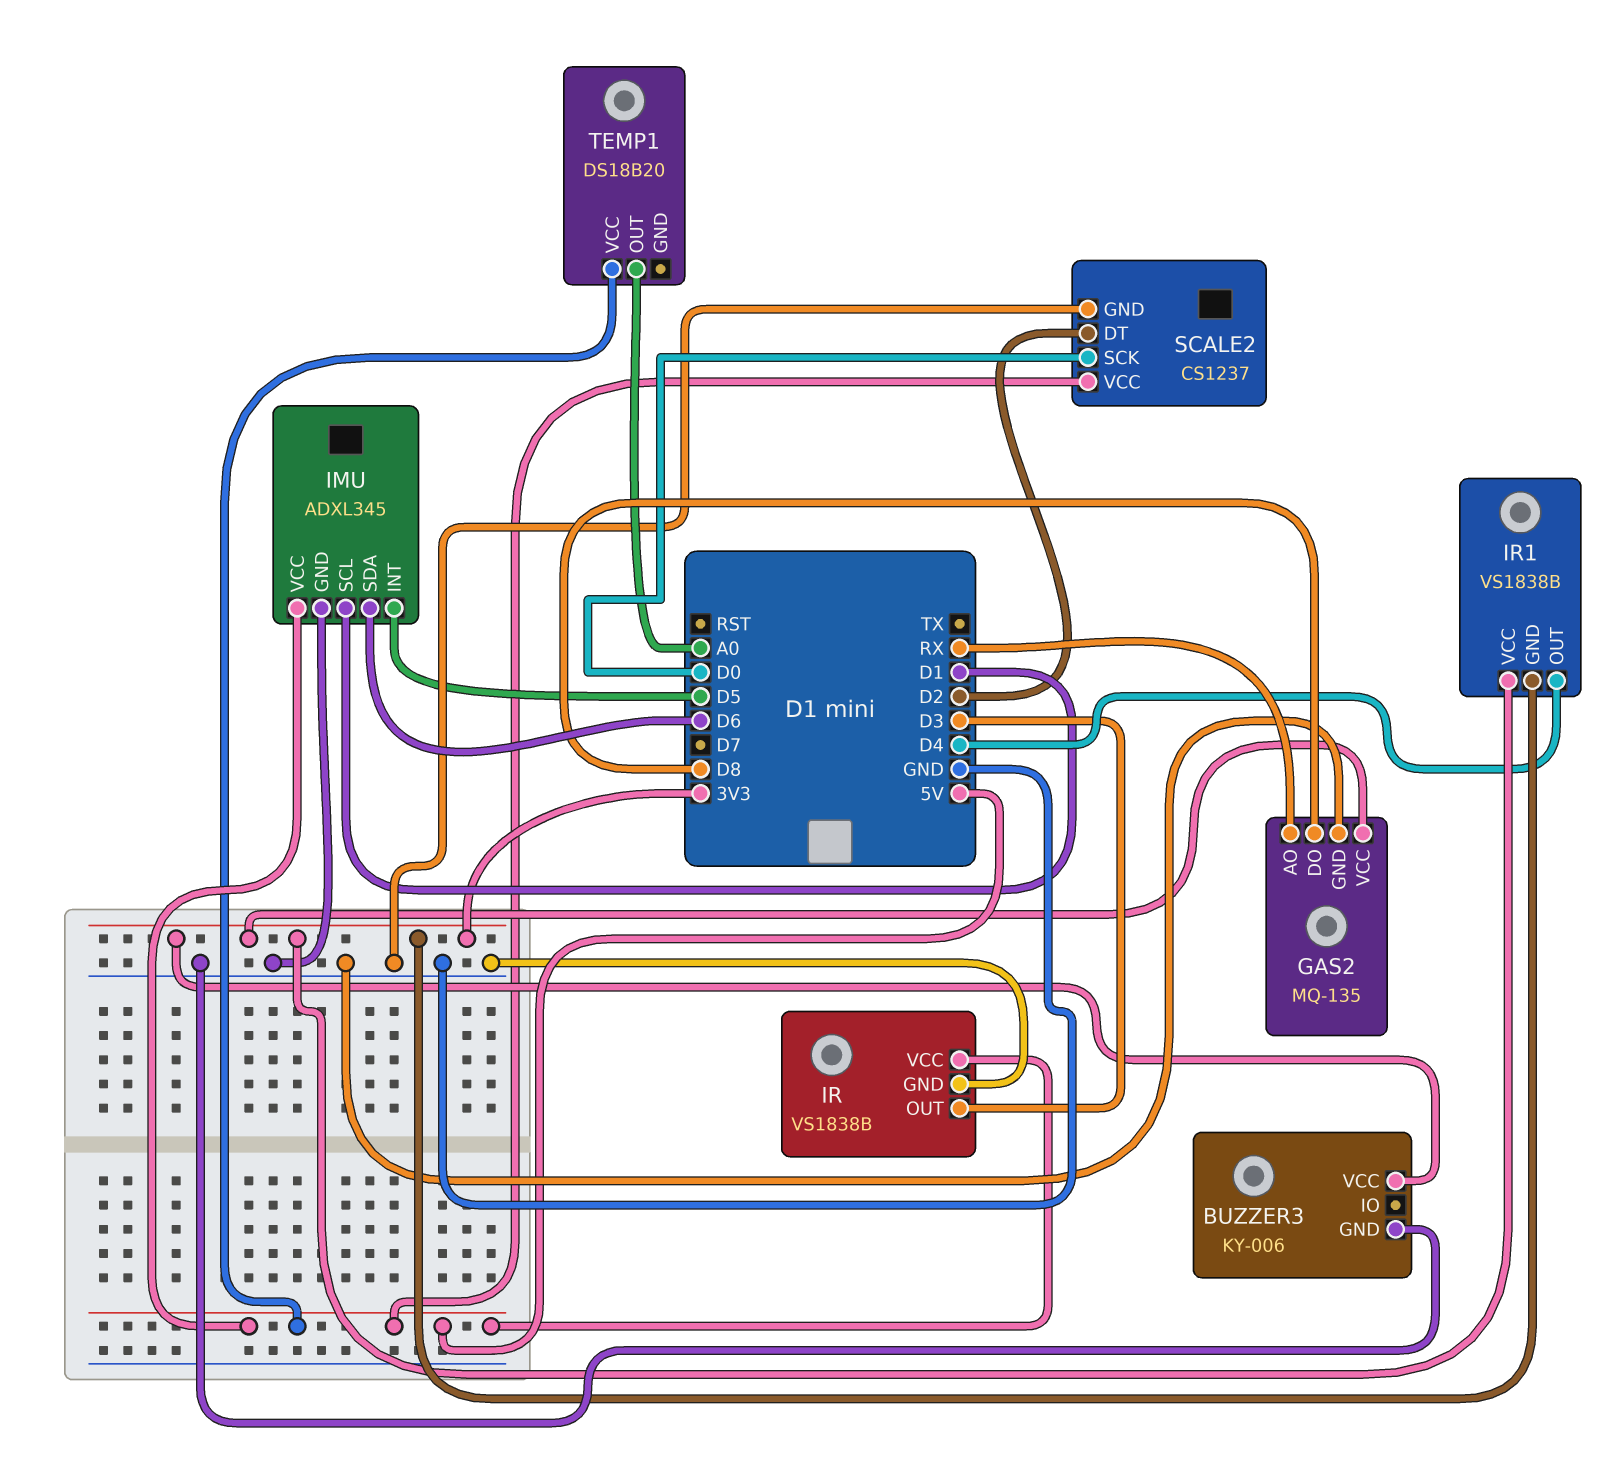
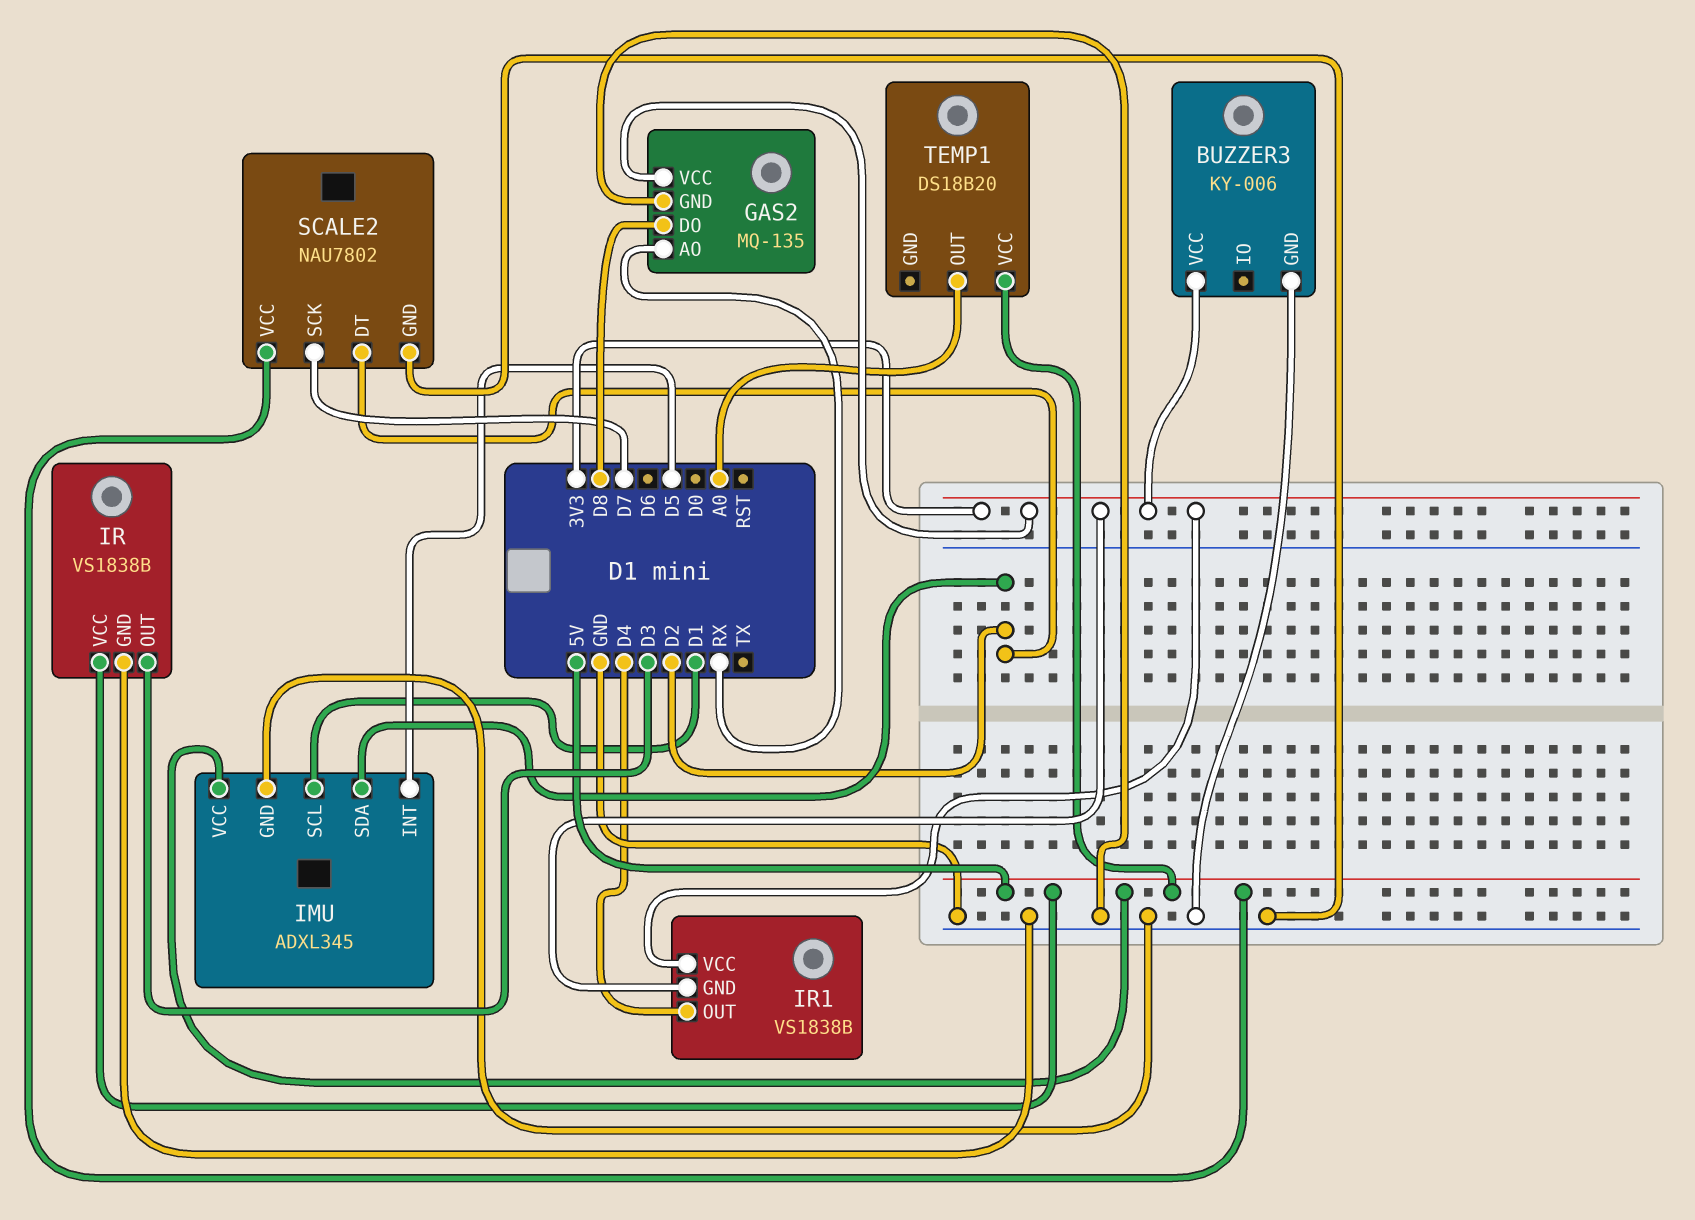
IMU pin SDA: D6 -> D2
SCALE2: CS1237 -> NAU7802
SCALE2 pin SCK: D0 -> D7

